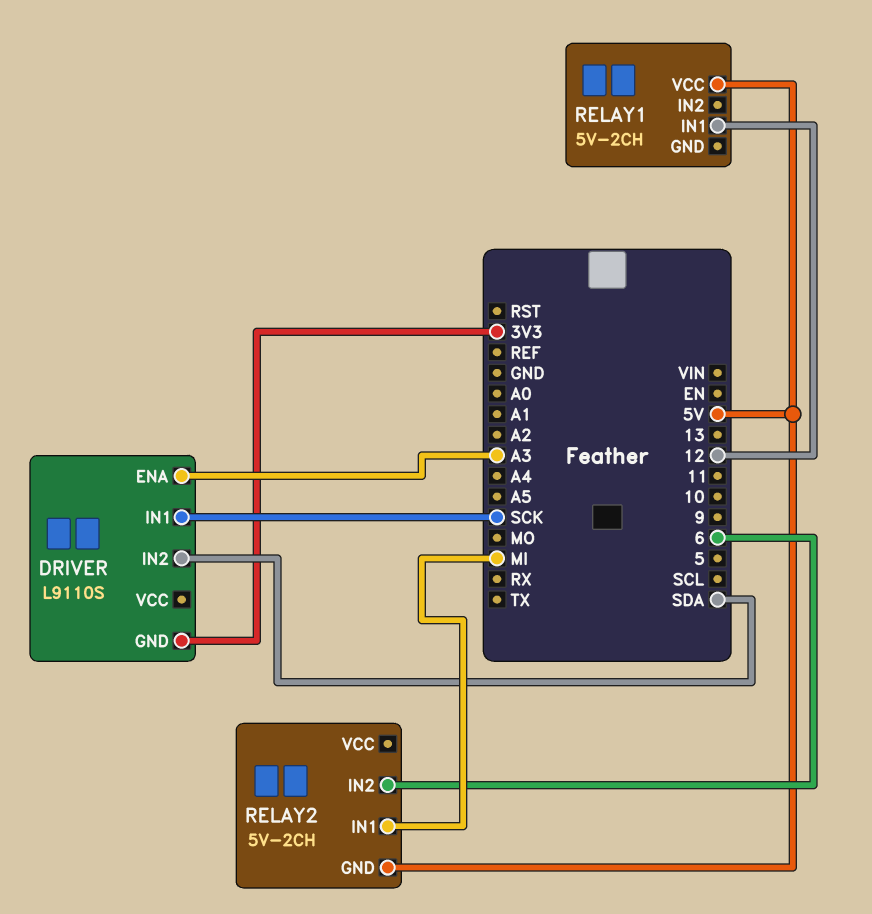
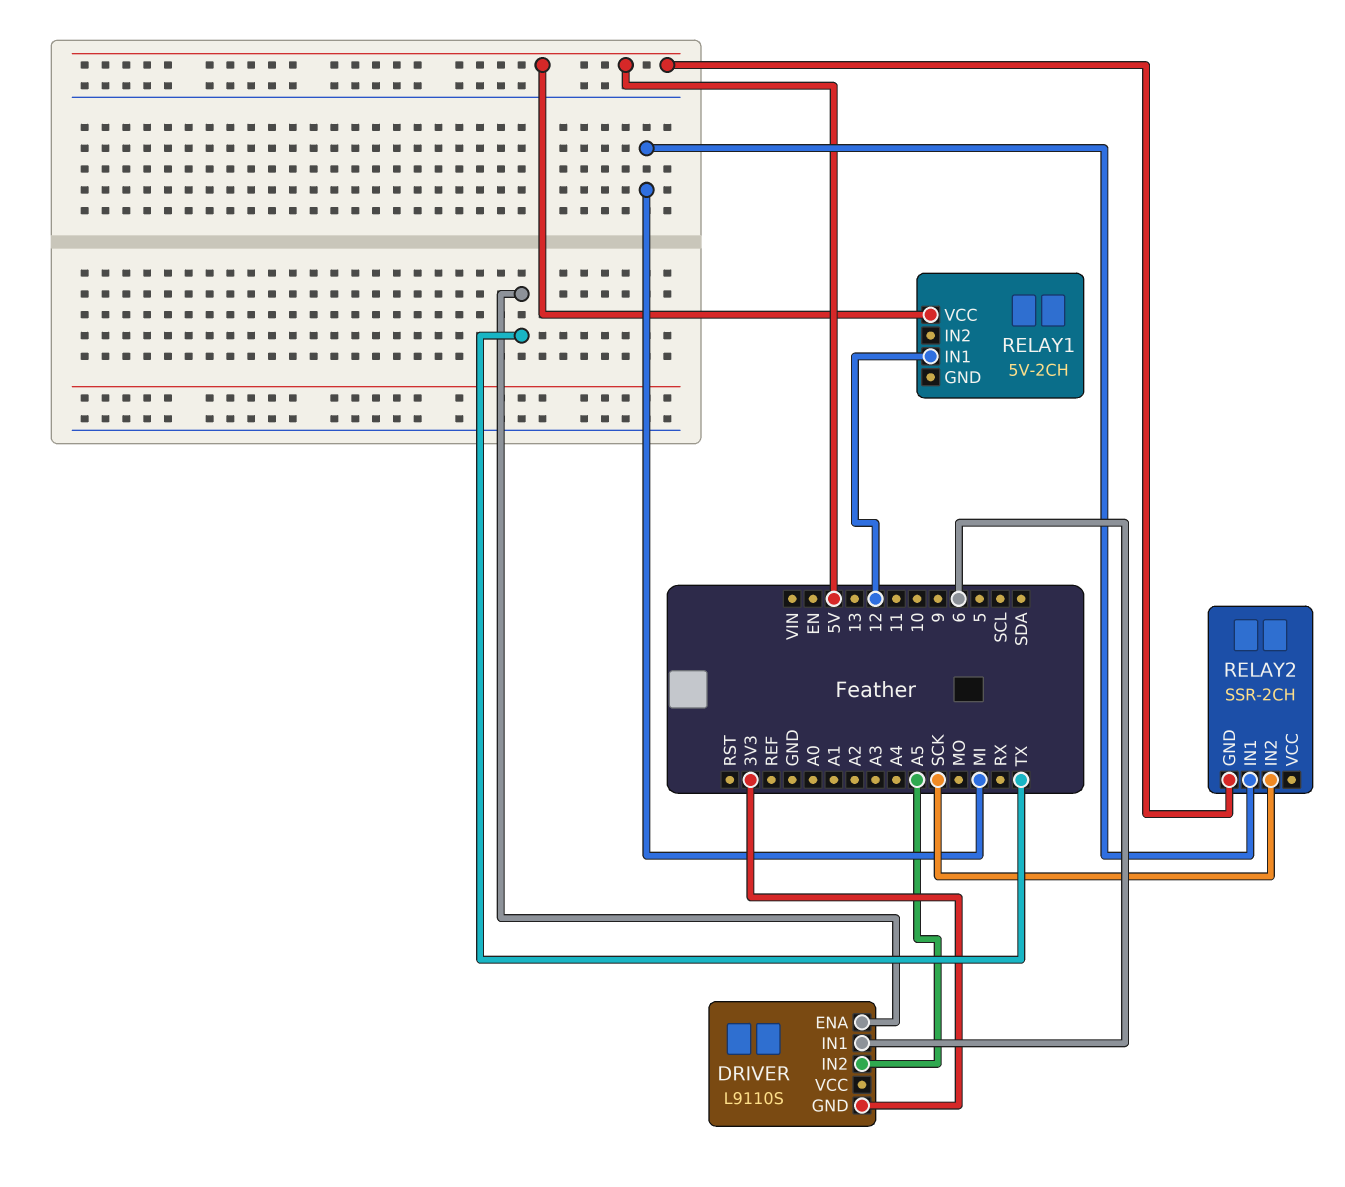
DRIVER pin ENA: A3 -> TX
DRIVER pin IN1: SCK -> 6
DRIVER pin IN2: SDA -> A5
RELAY2: 5V-2CH -> SSR-2CH
RELAY2 pin IN2: 6 -> SCK

